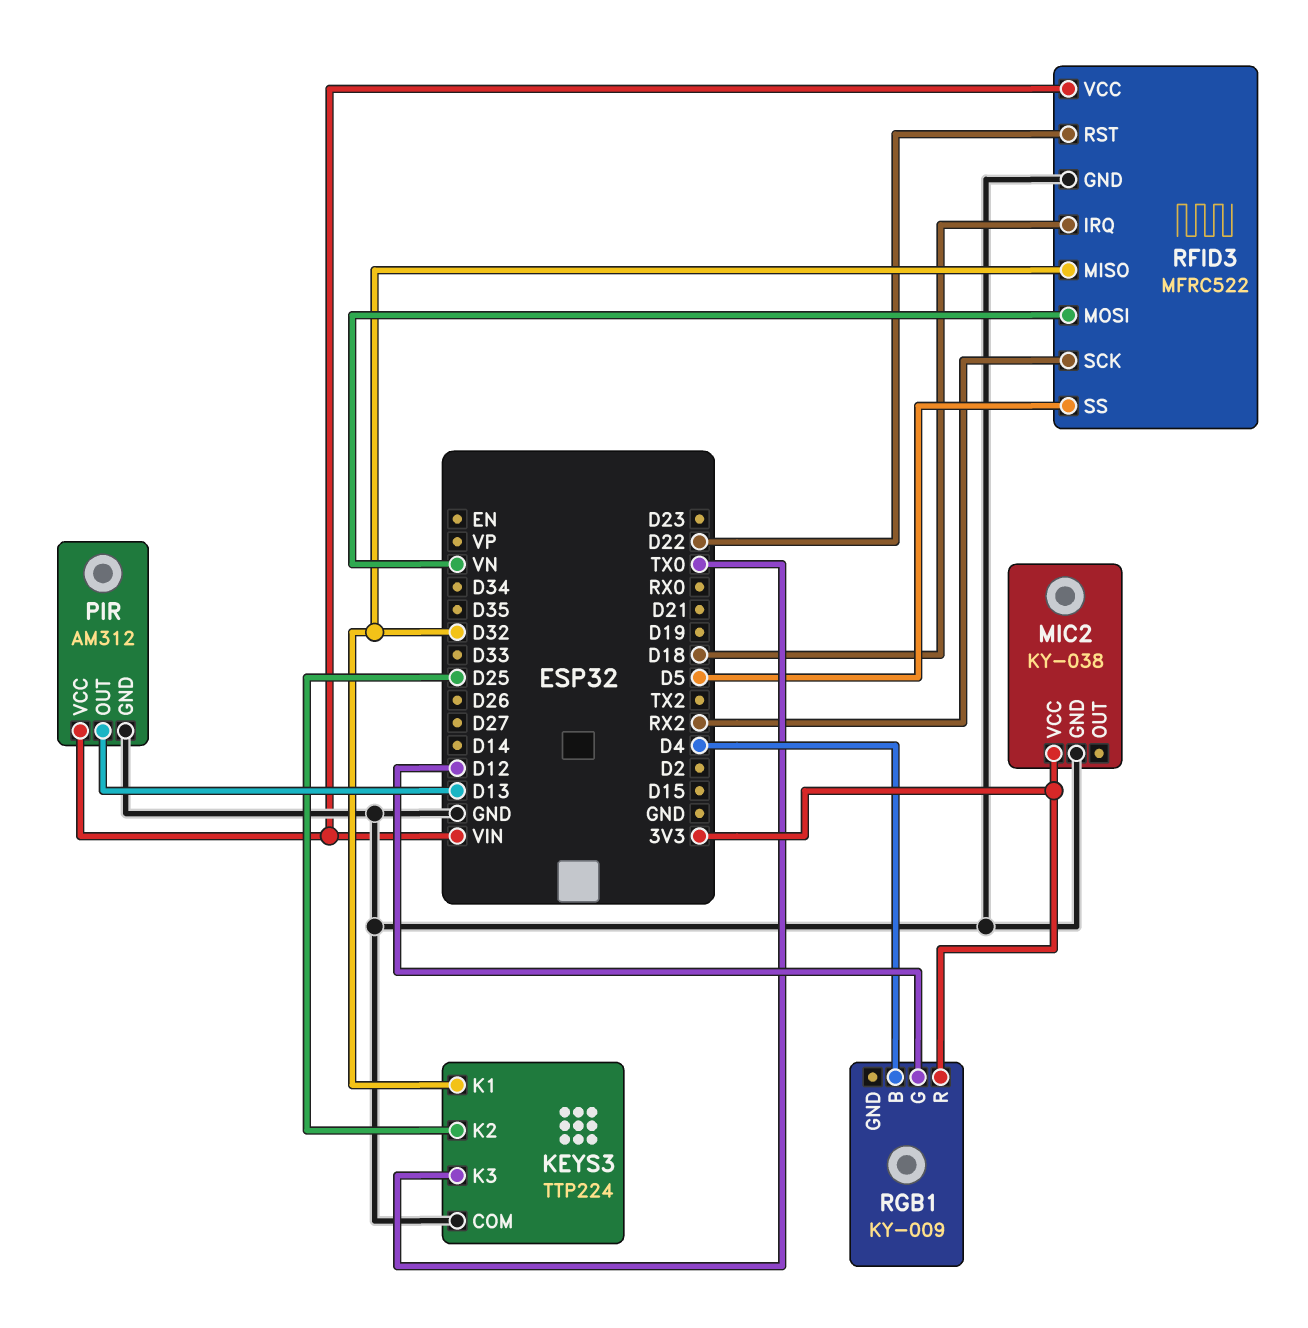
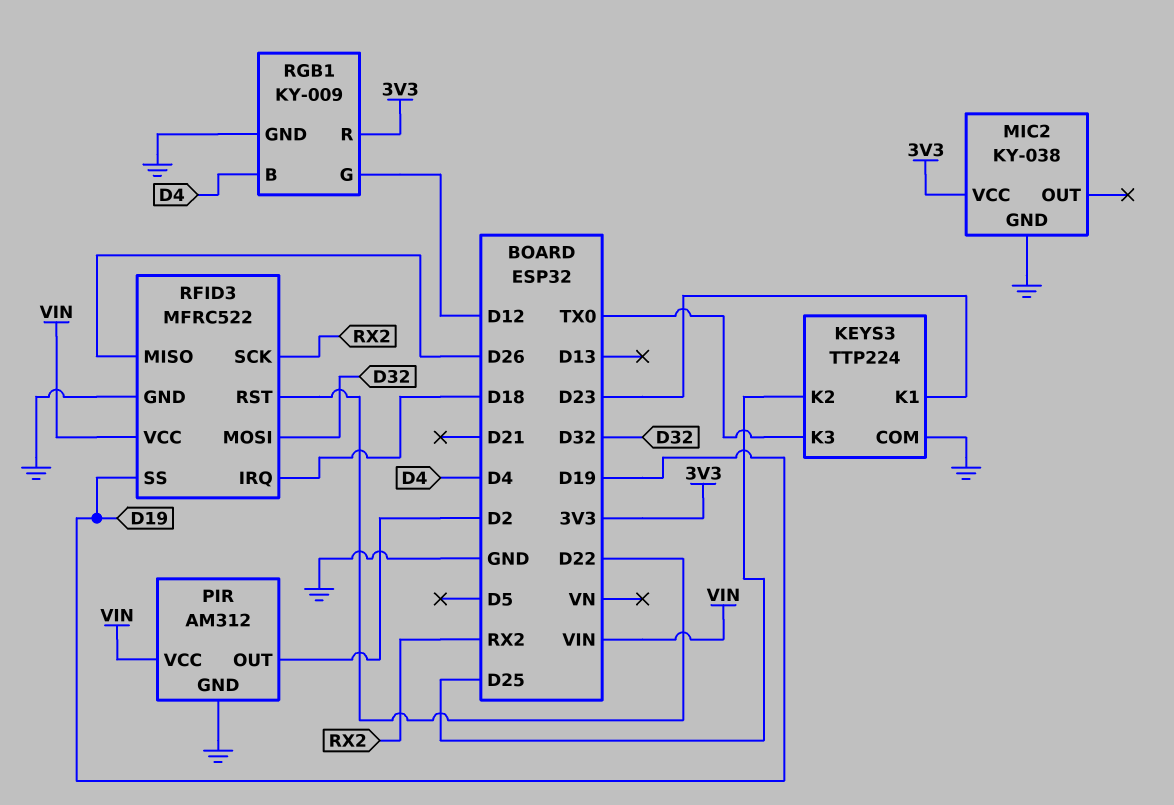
KEYS3 pin K1: D32 -> D23
PIR pin OUT: D13 -> D2
RFID3 pin MISO: D32 -> D26
RFID3 pin MOSI: VN -> D32
RFID3 pin SS: D5 -> D19
RGB1 pin GND: none -> GND

